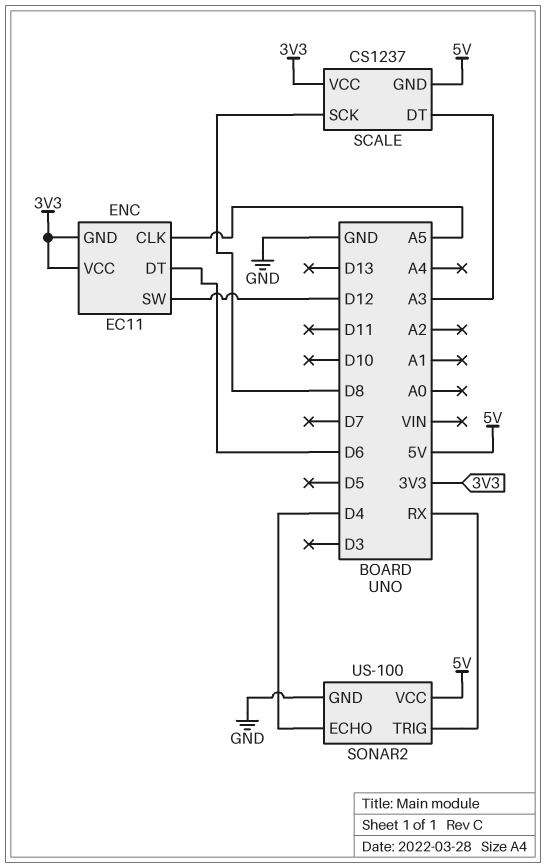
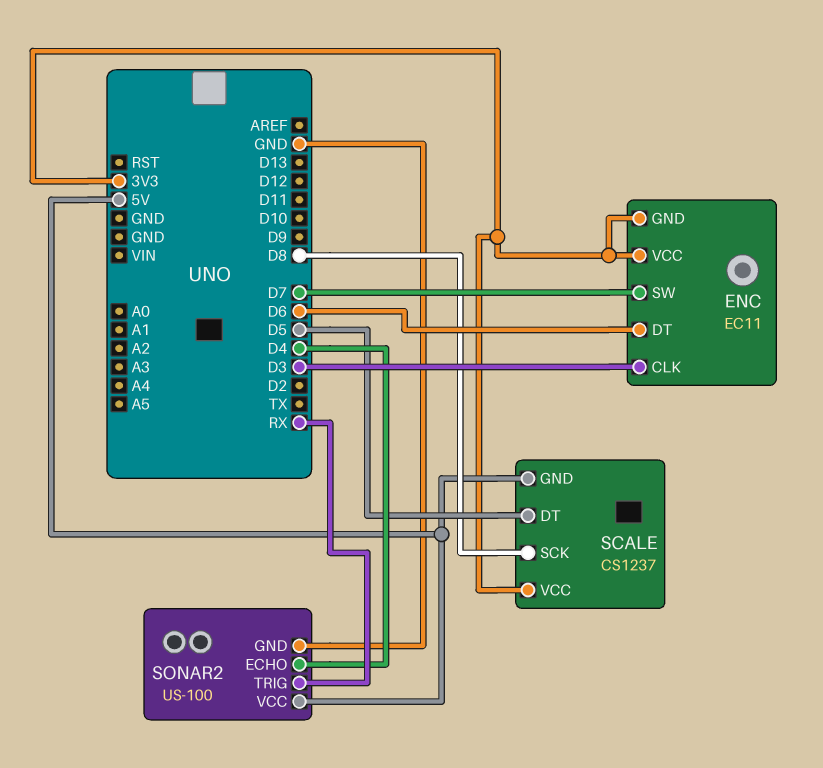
ENC pin CLK: A5 -> D3
ENC pin SW: D12 -> D7
SCALE pin DT: A3 -> D5

